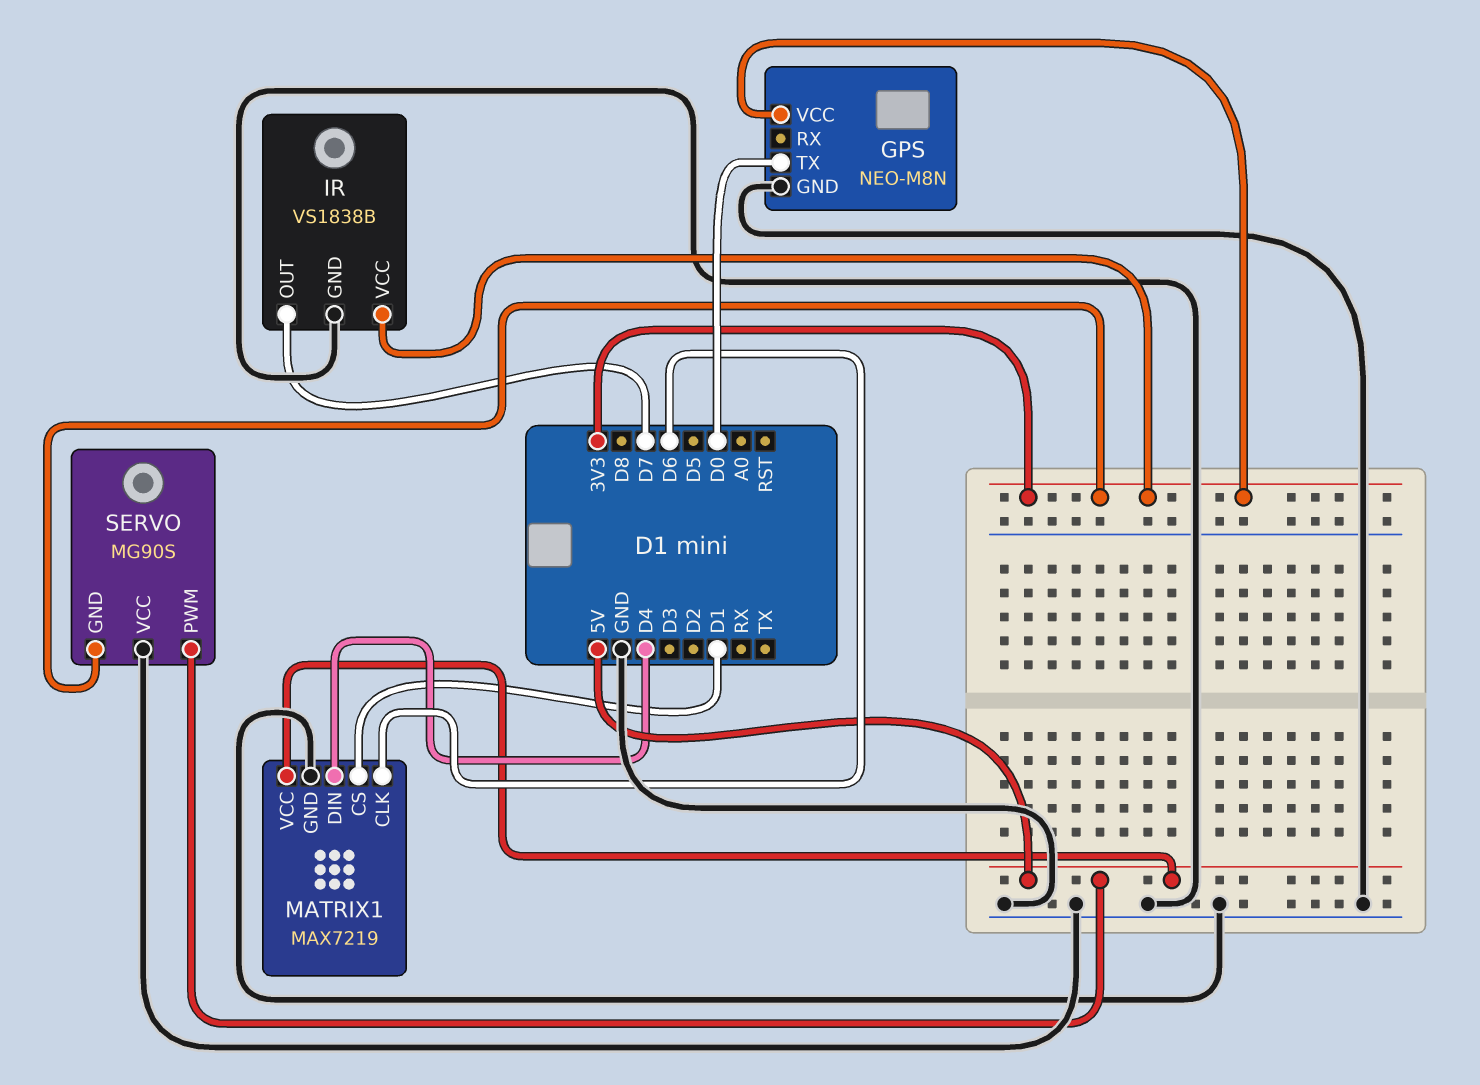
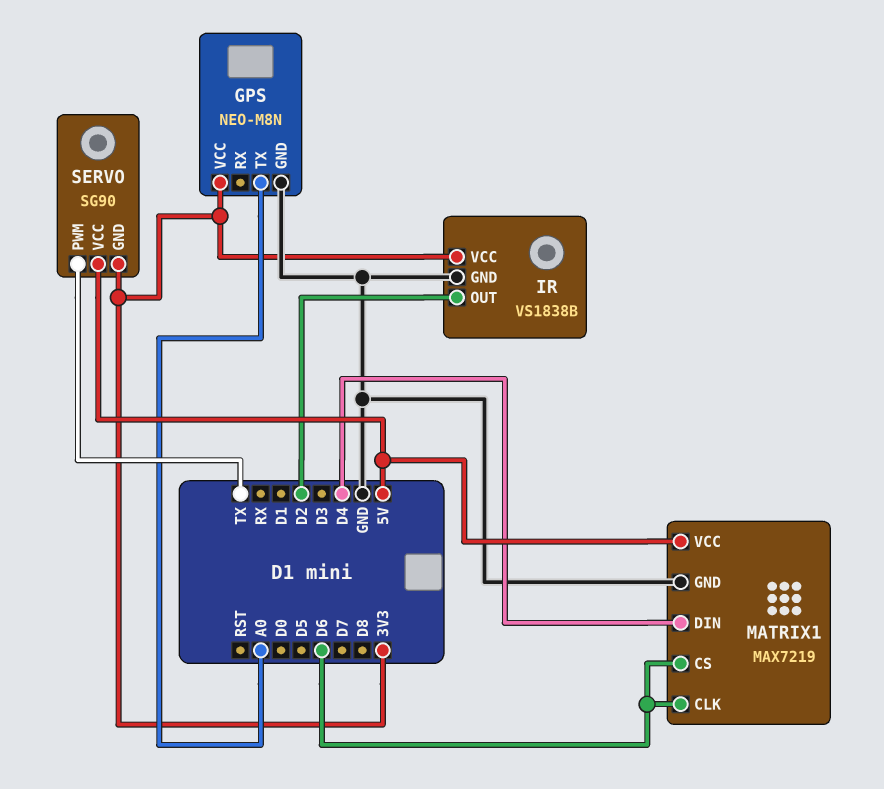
GPS pin TX: D0 -> A0
IR pin OUT: D7 -> D2
MATRIX1 pin CS: D1 -> D6
SERVO: MG90S -> SG90
SERVO pin PWM: 5V -> TX
SERVO pin VCC: GND -> 5V

